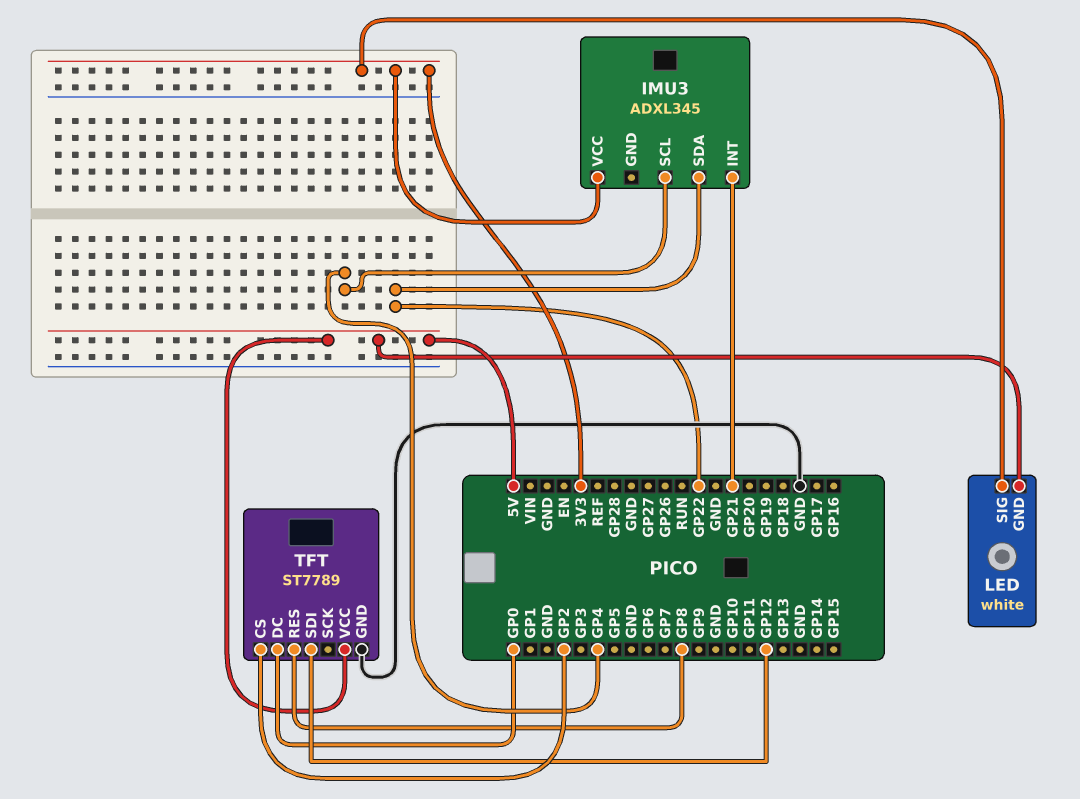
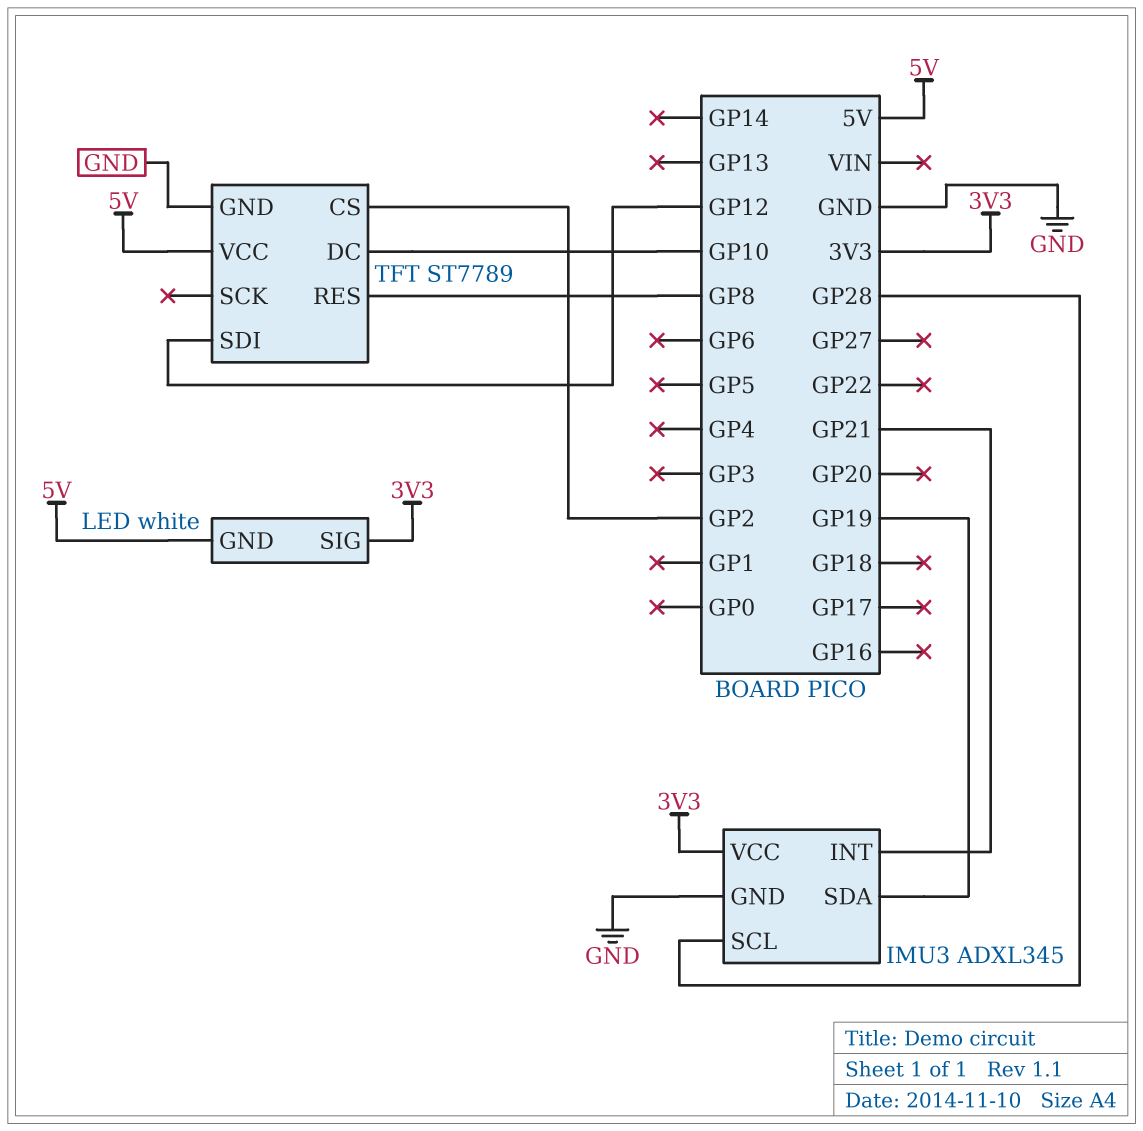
IMU3 pin GND: none -> GND
IMU3 pin SCL: GP4 -> GP28
IMU3 pin SDA: GP22 -> GP19
TFT pin DC: GP0 -> GP10

